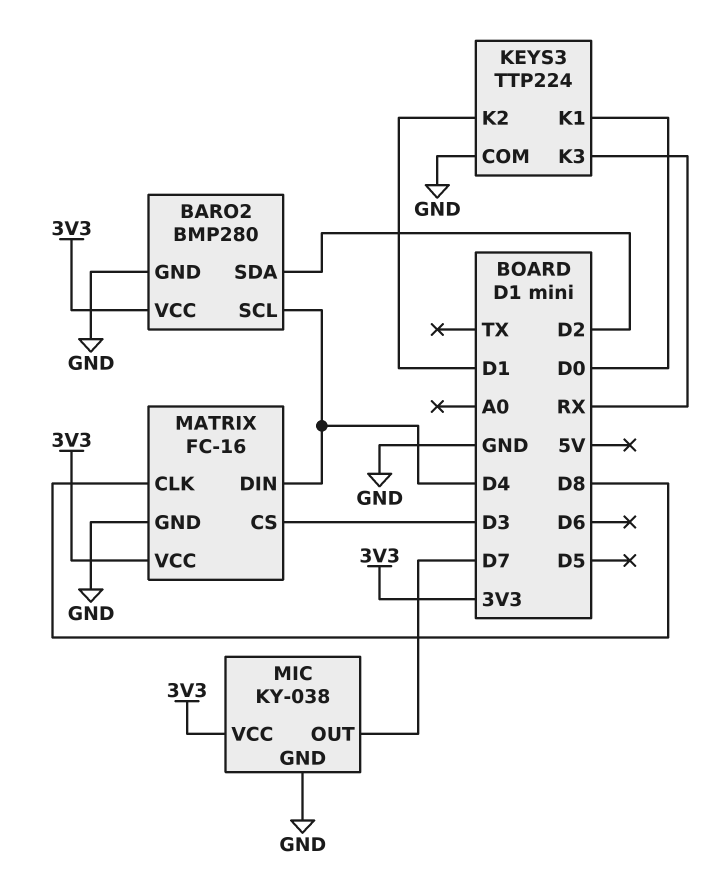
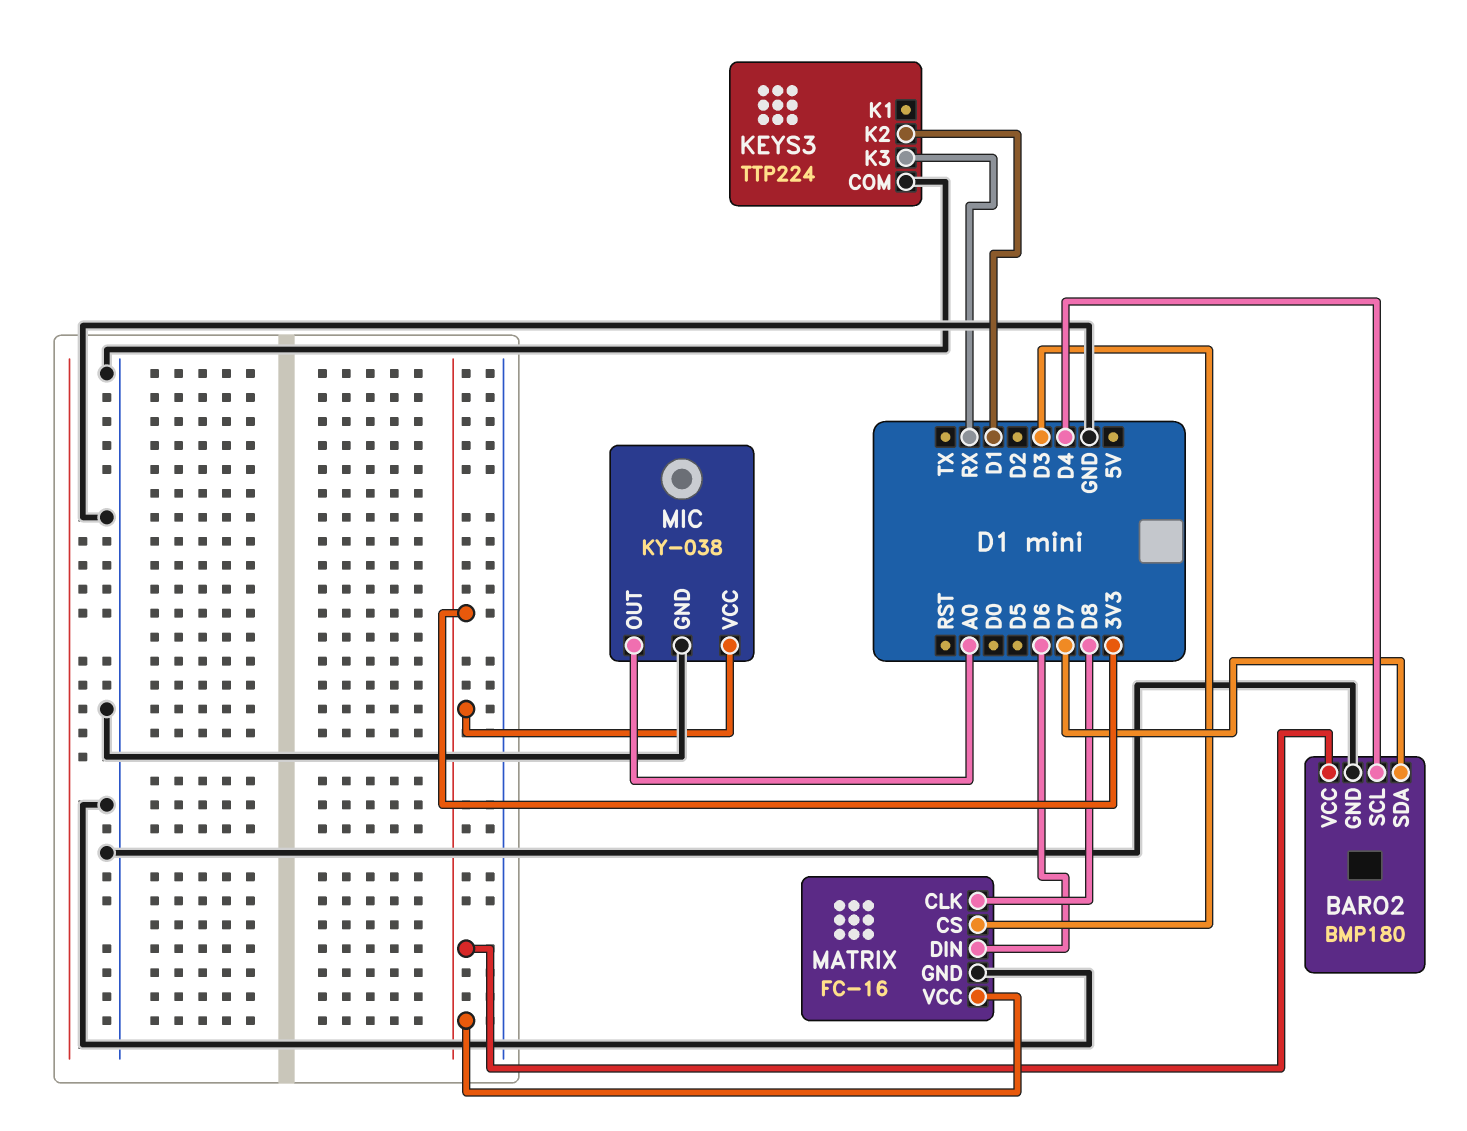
BARO2: BMP280 -> BMP180
BARO2 pin SDA: D2 -> D7
KEYS3 pin K1: D0 -> none
MATRIX pin DIN: D4 -> D6
MIC pin OUT: D7 -> A0

